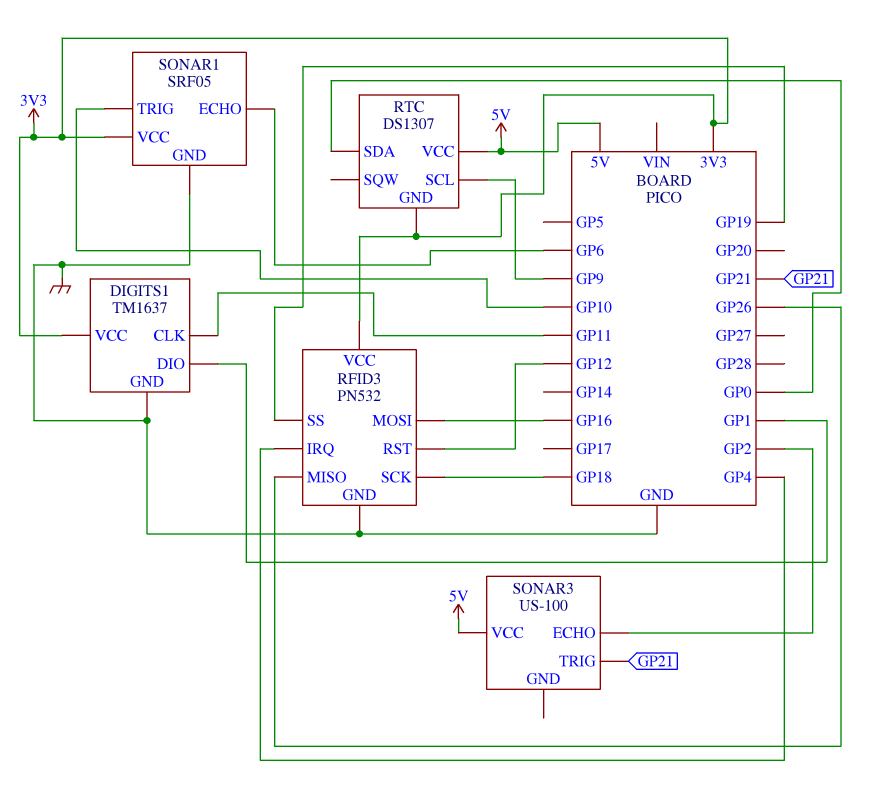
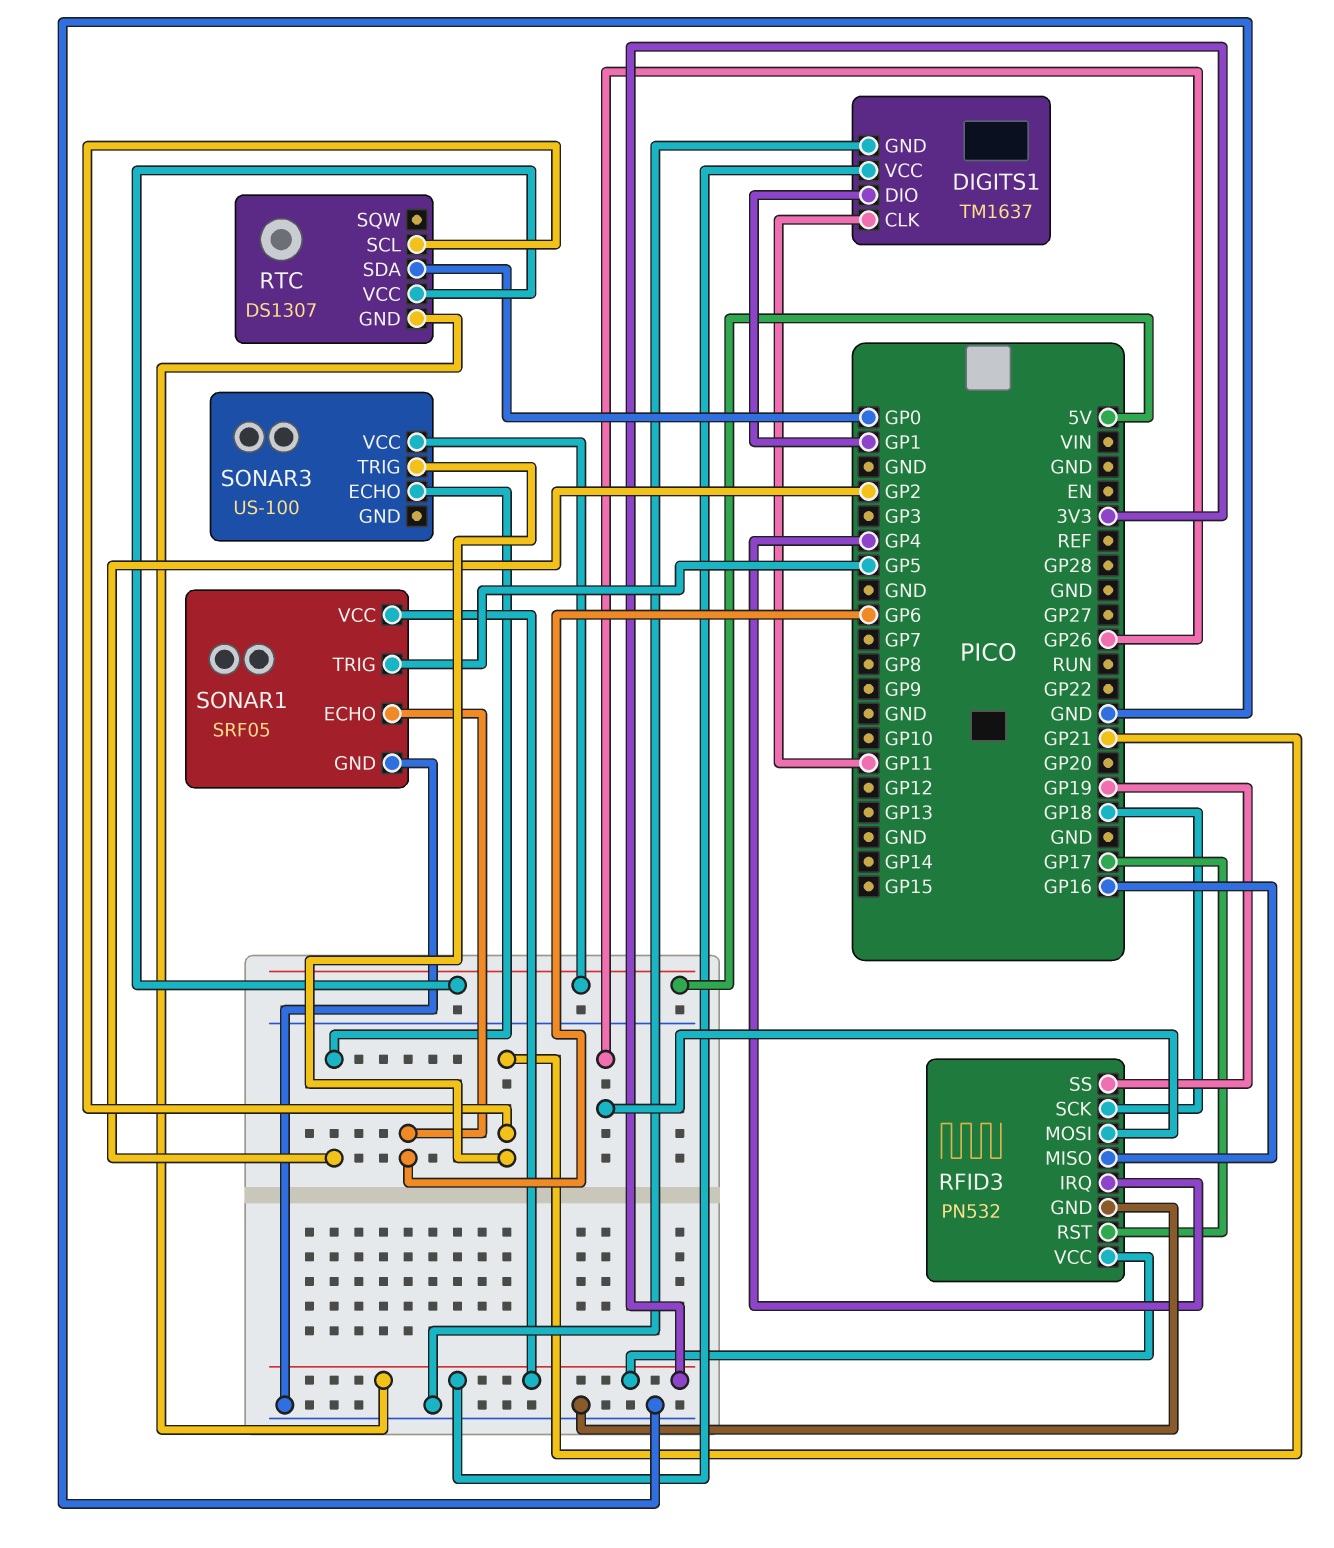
RFID3 pin MISO: GP26 -> GP16
RFID3 pin MOSI: GP16 -> GP26
RFID3 pin RST: GP12 -> GP17
RTC pin SCL: GP9 -> GP21
SONAR1 pin TRIG: GP10 -> GP5

